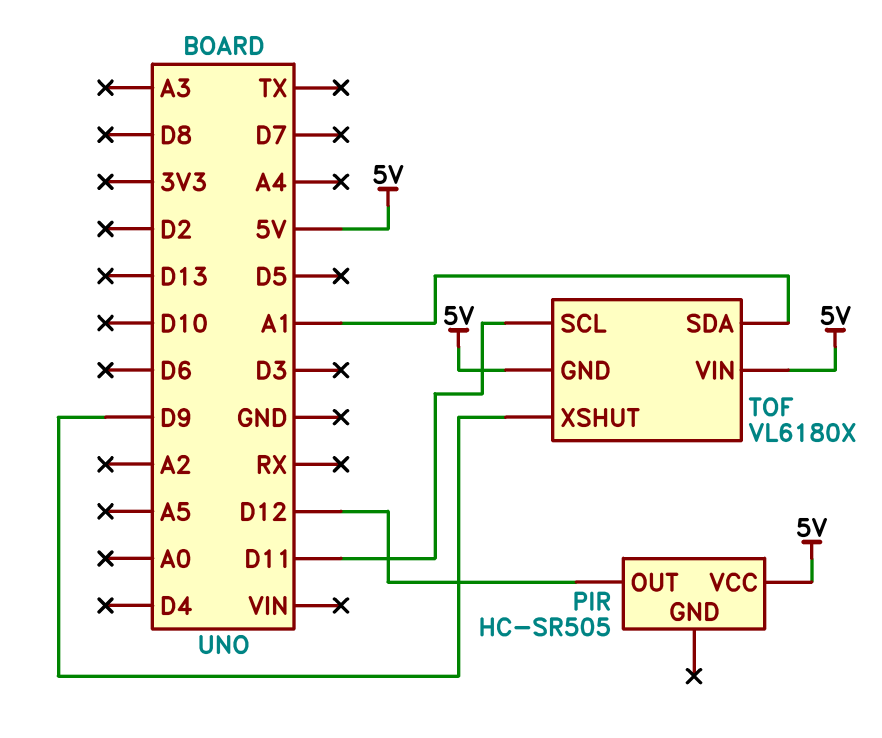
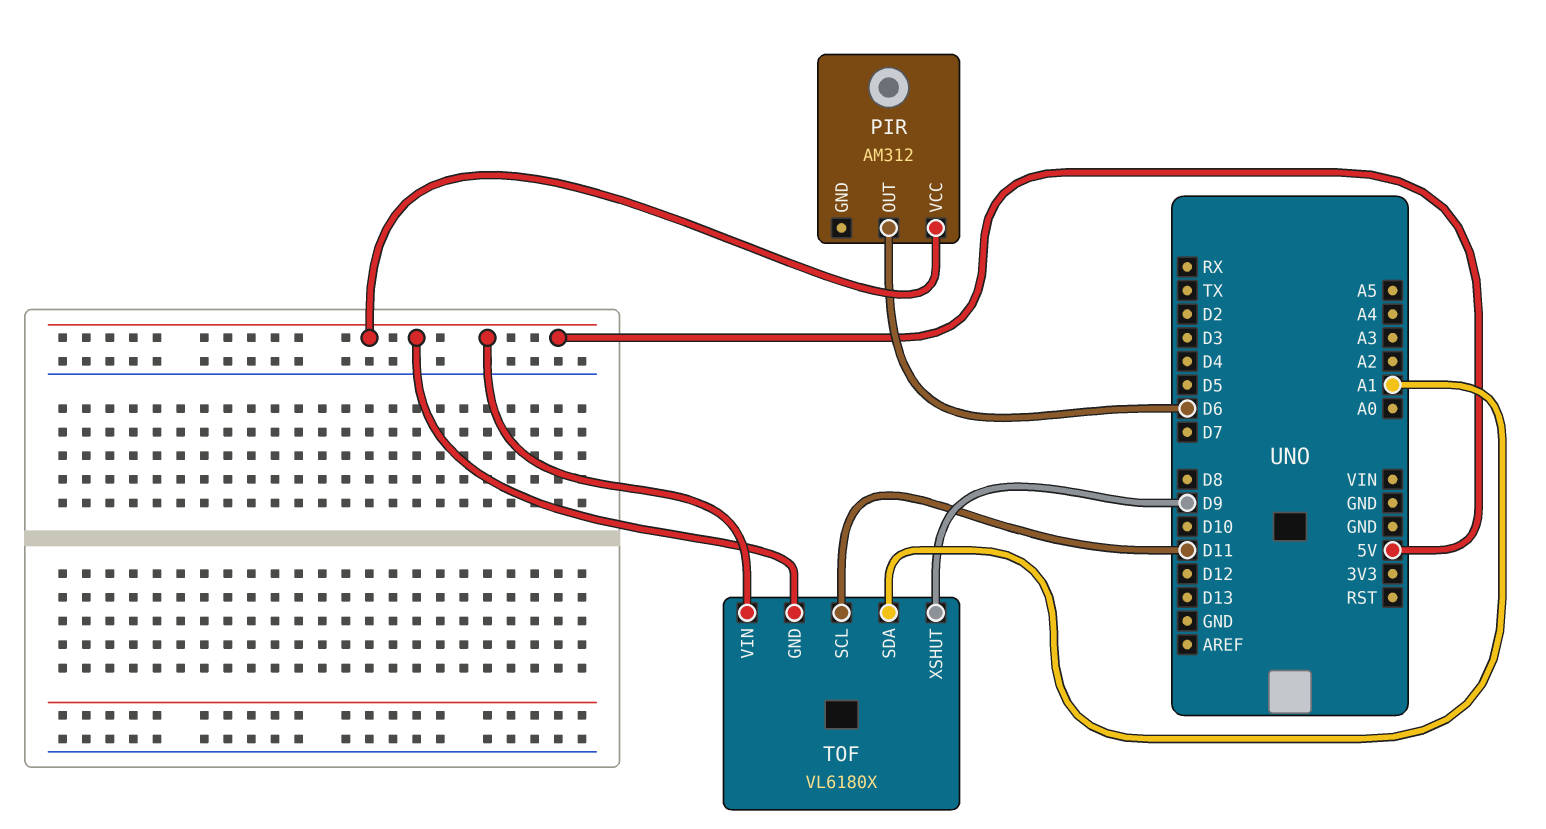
PIR: HC-SR505 -> AM312
PIR pin OUT: D12 -> D6

